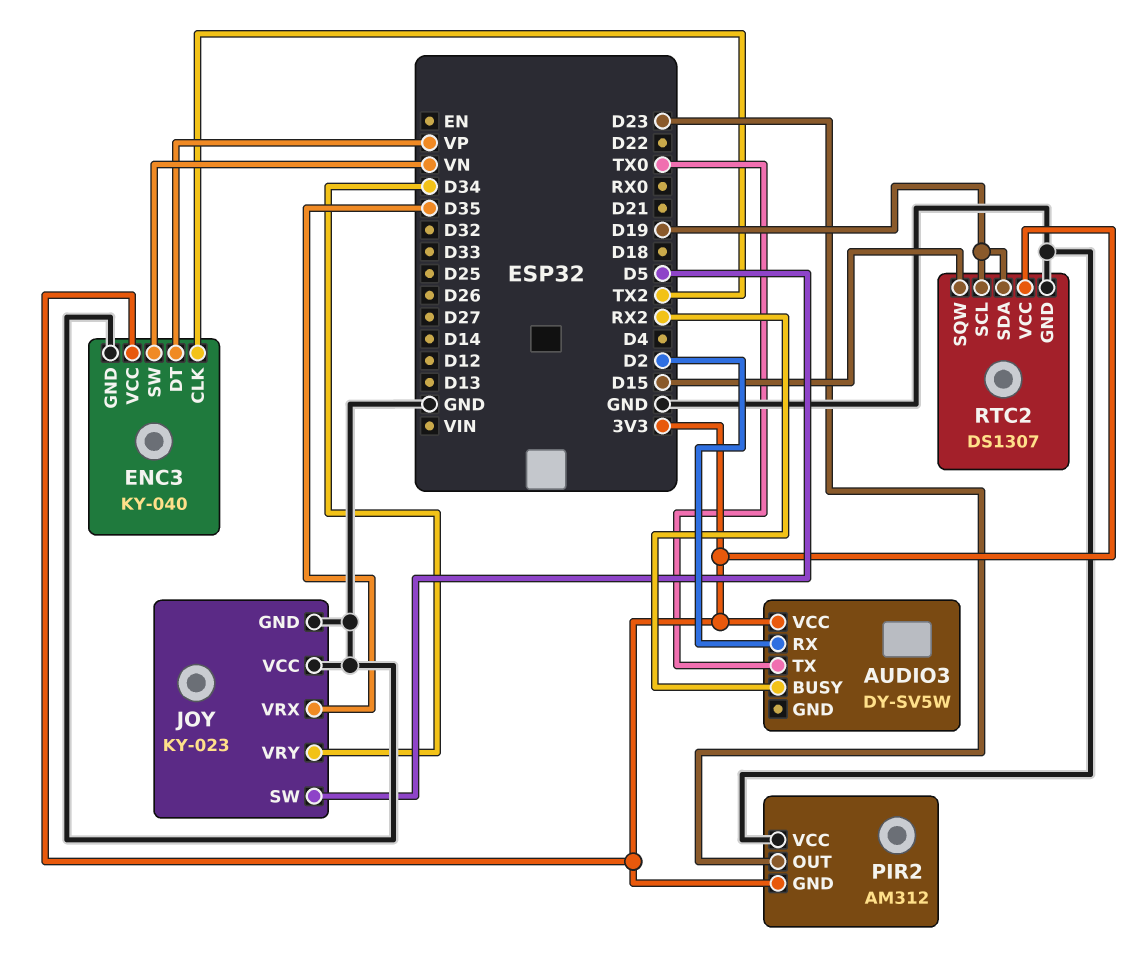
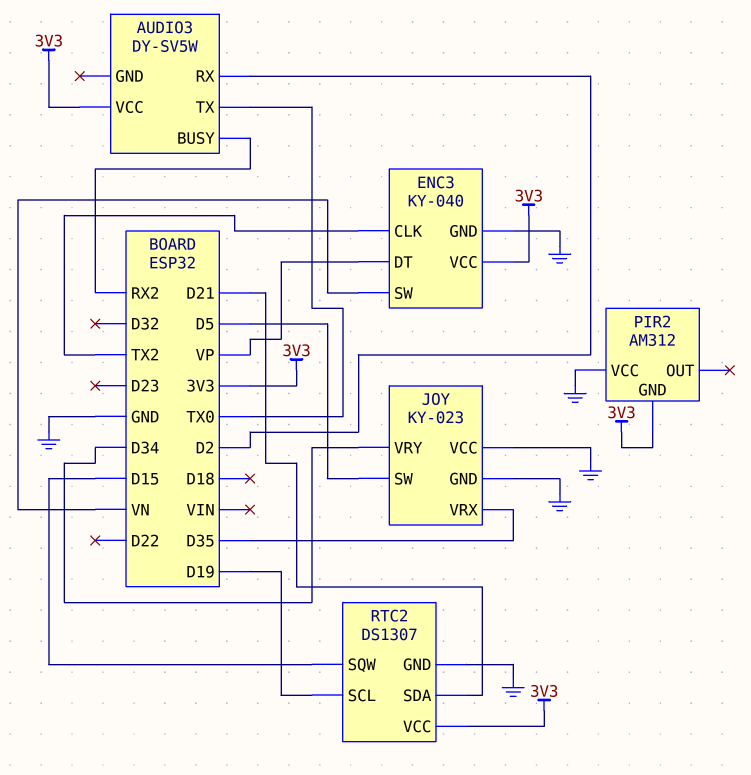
PIR2 pin OUT: D23 -> none
RTC2 pin SDA: D19 -> D21

